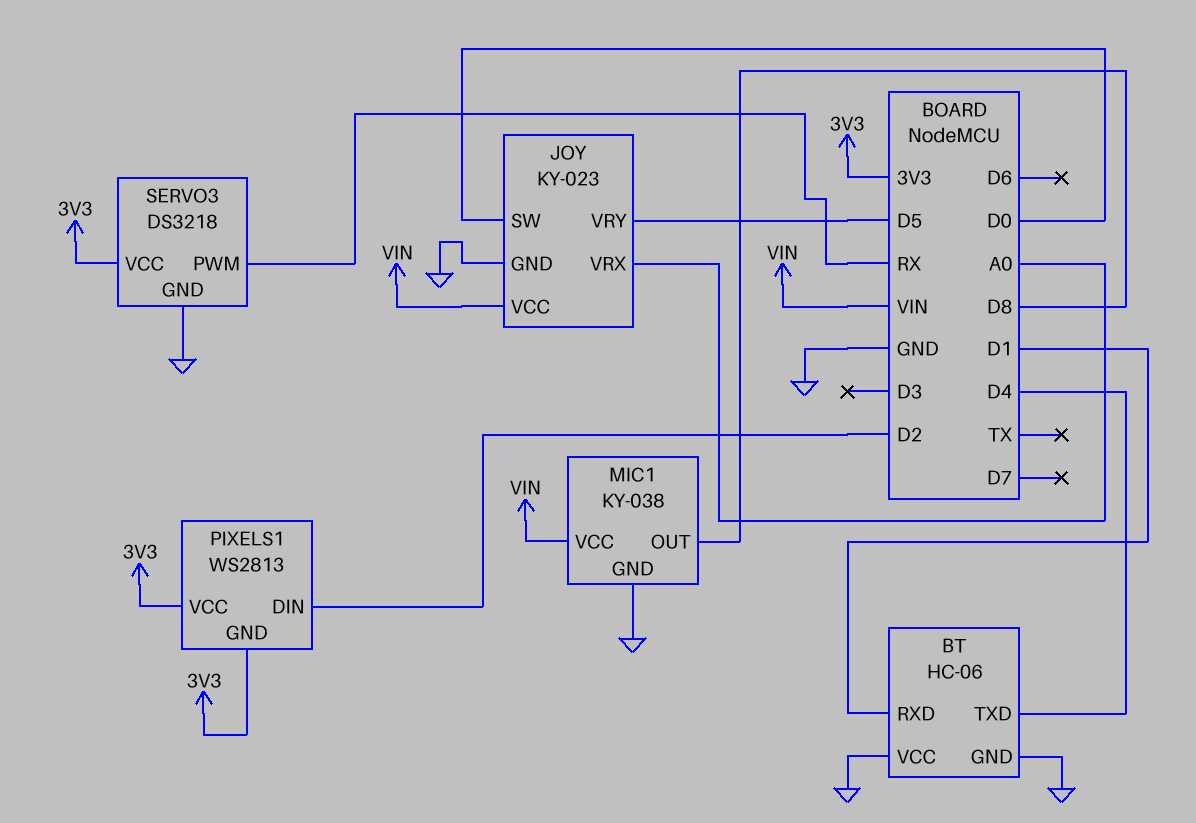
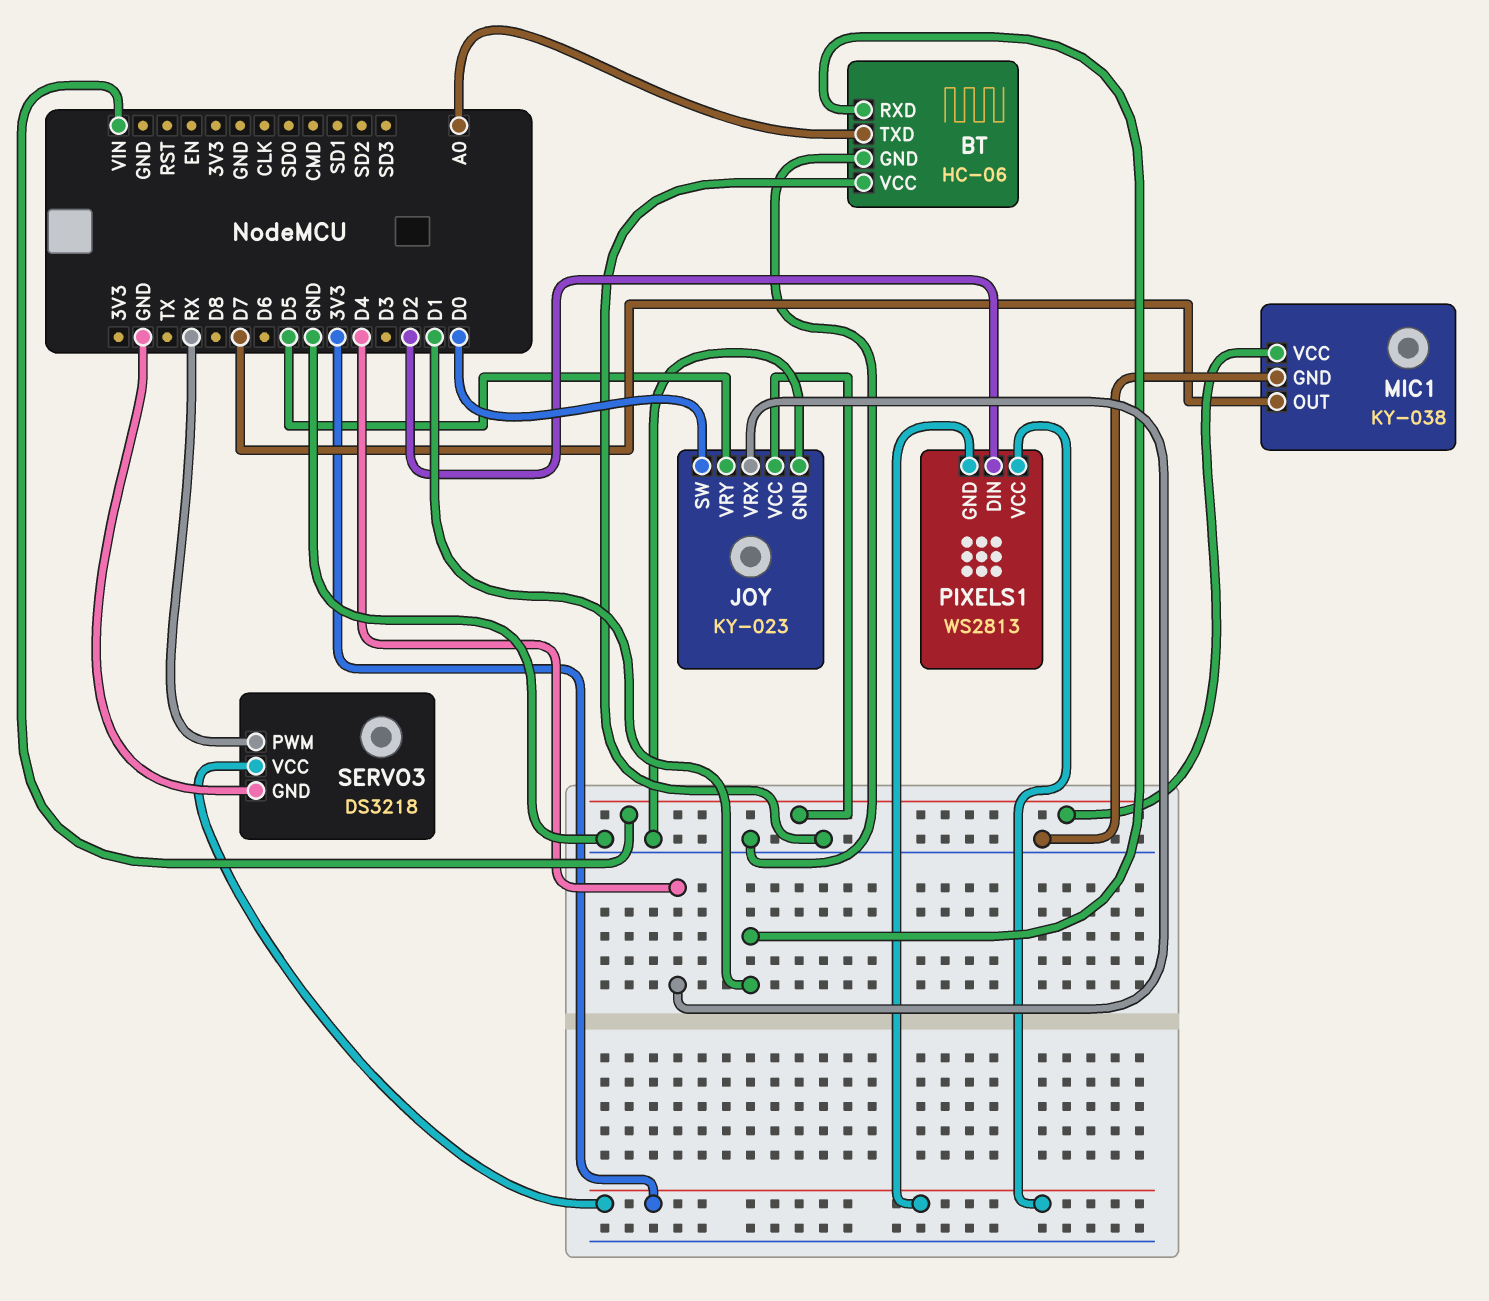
BT pin TXD: D4 -> A0
JOY pin VRX: A0 -> D4
MIC1 pin OUT: D8 -> D7

